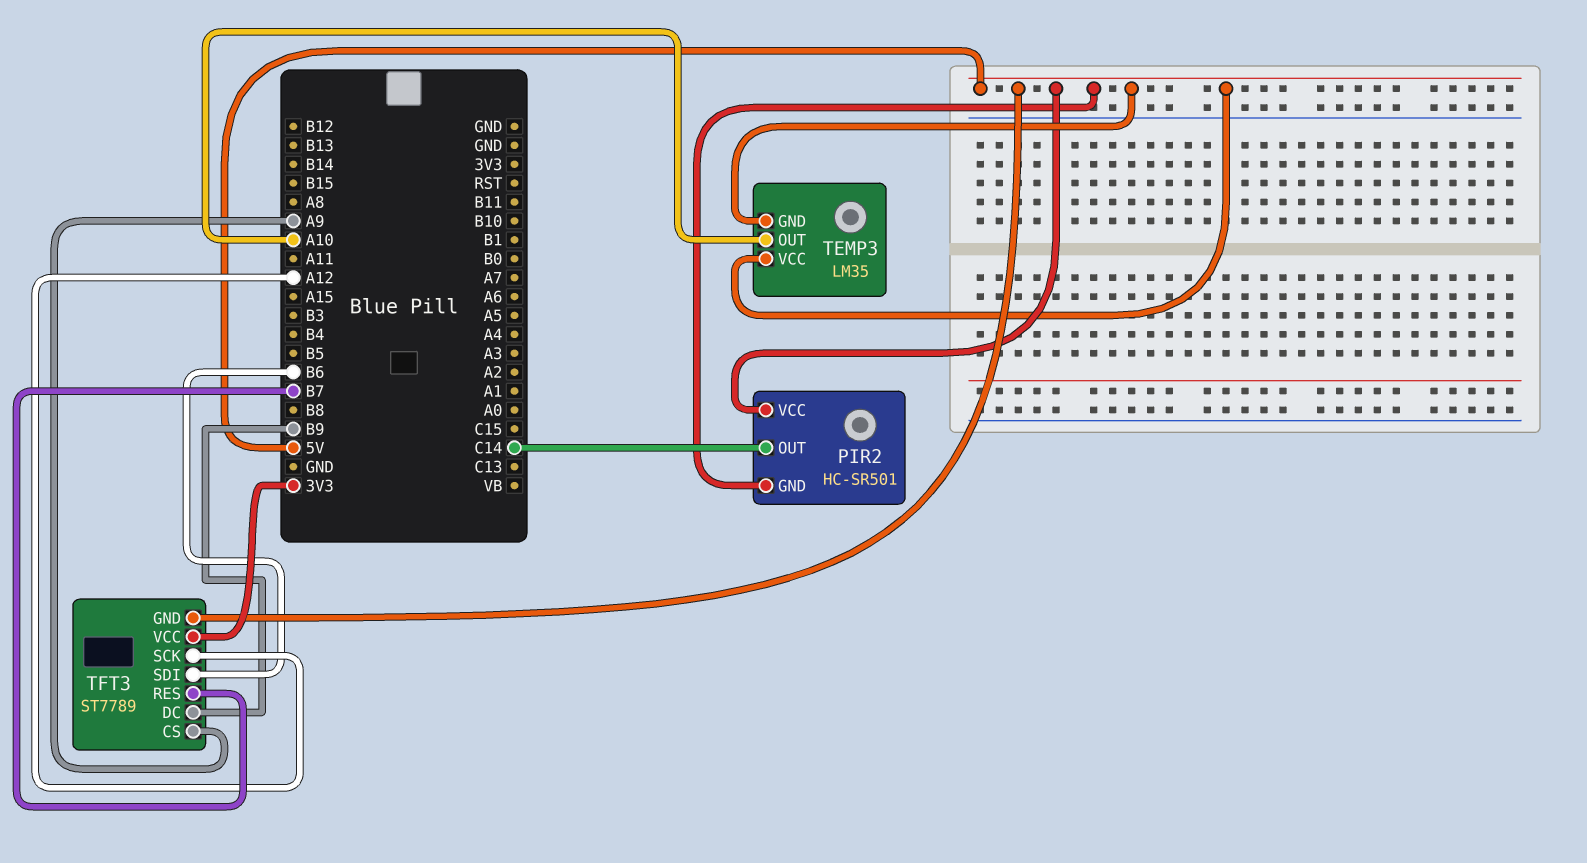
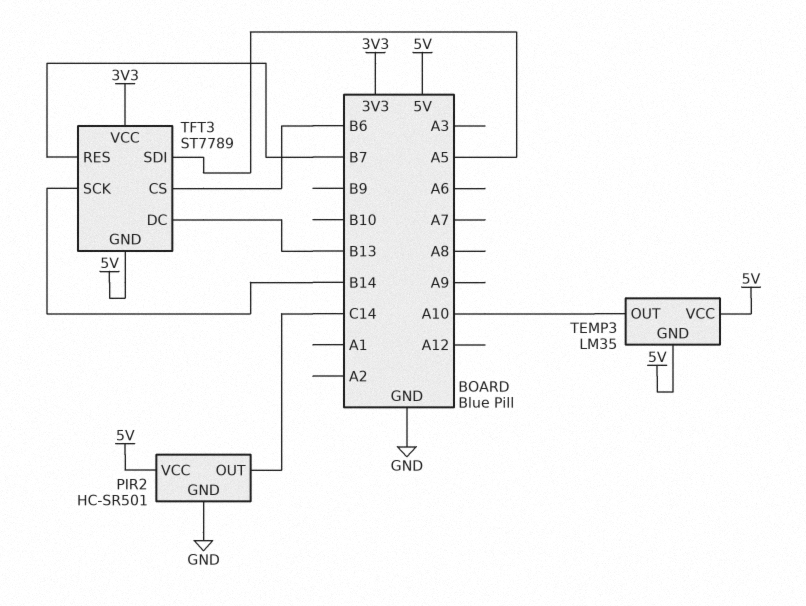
PIR2 pin GND: 5V -> GND
TFT3 pin CS: A9 -> B6
TFT3 pin DC: B9 -> B13
TFT3 pin SCK: A12 -> B14
TFT3 pin SDI: B6 -> A5

